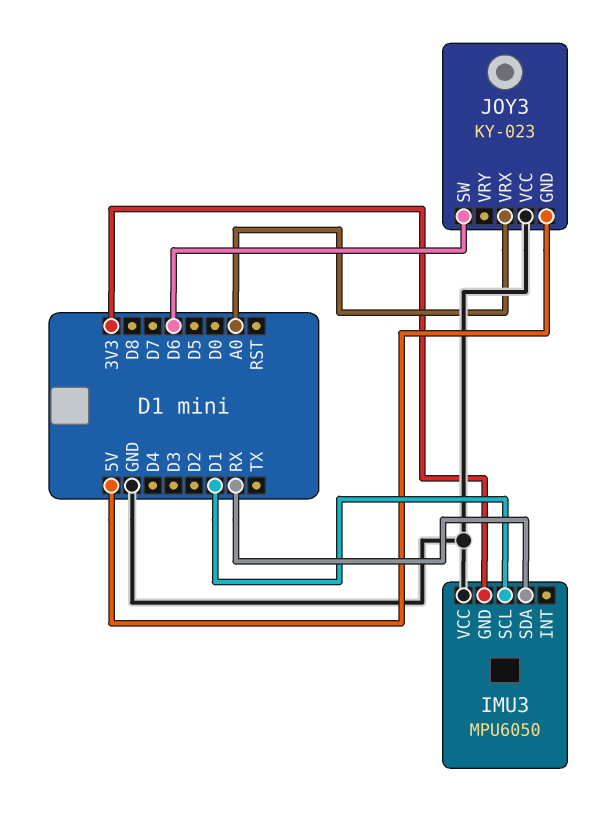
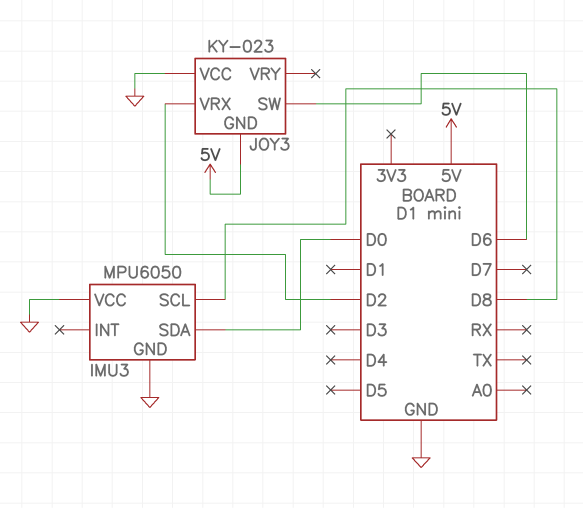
IMU3 pin GND: 3V3 -> GND
IMU3 pin SCL: D1 -> D8
IMU3 pin SDA: RX -> D0
JOY3 pin VRX: A0 -> D2

